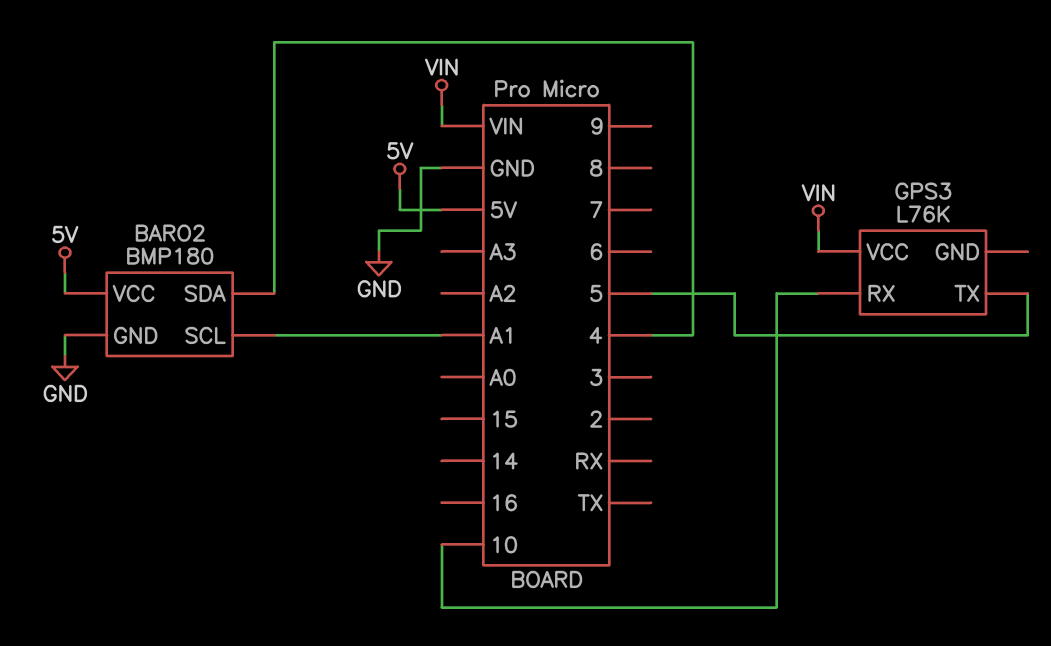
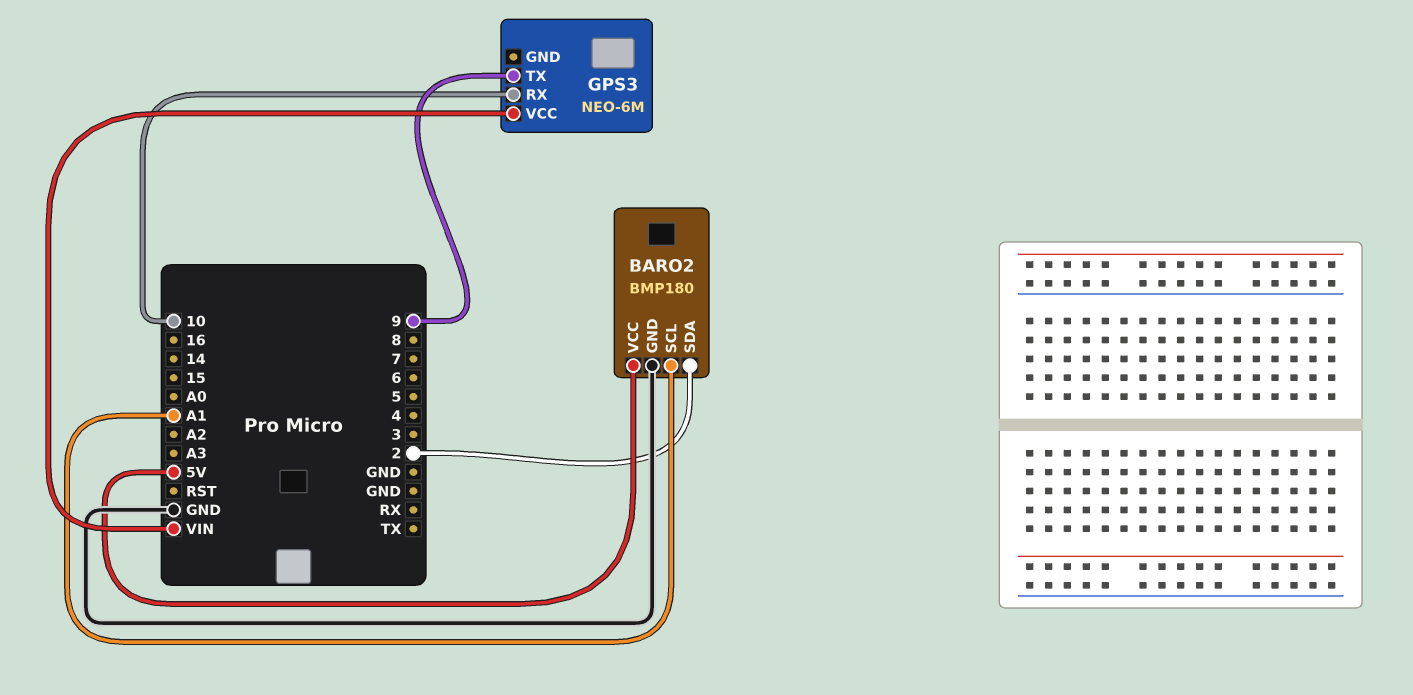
BARO2 pin SDA: 4 -> 2
GPS3: L76K -> NEO-6M
GPS3 pin TX: 5 -> 9

